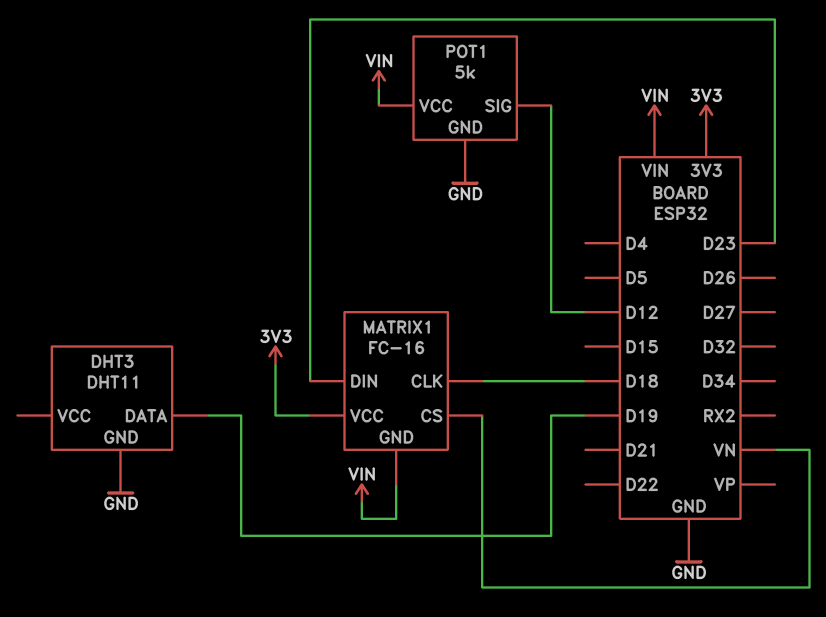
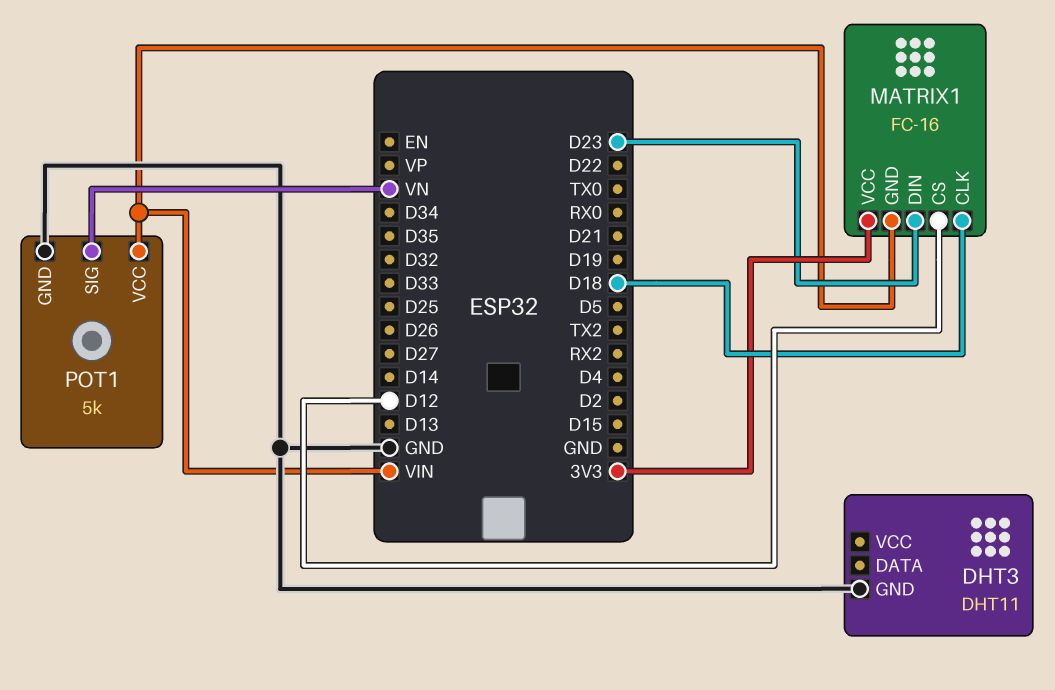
DHT3 pin DATA: D19 -> none
MATRIX1 pin CS: VN -> D12
POT1 pin SIG: D12 -> VN

